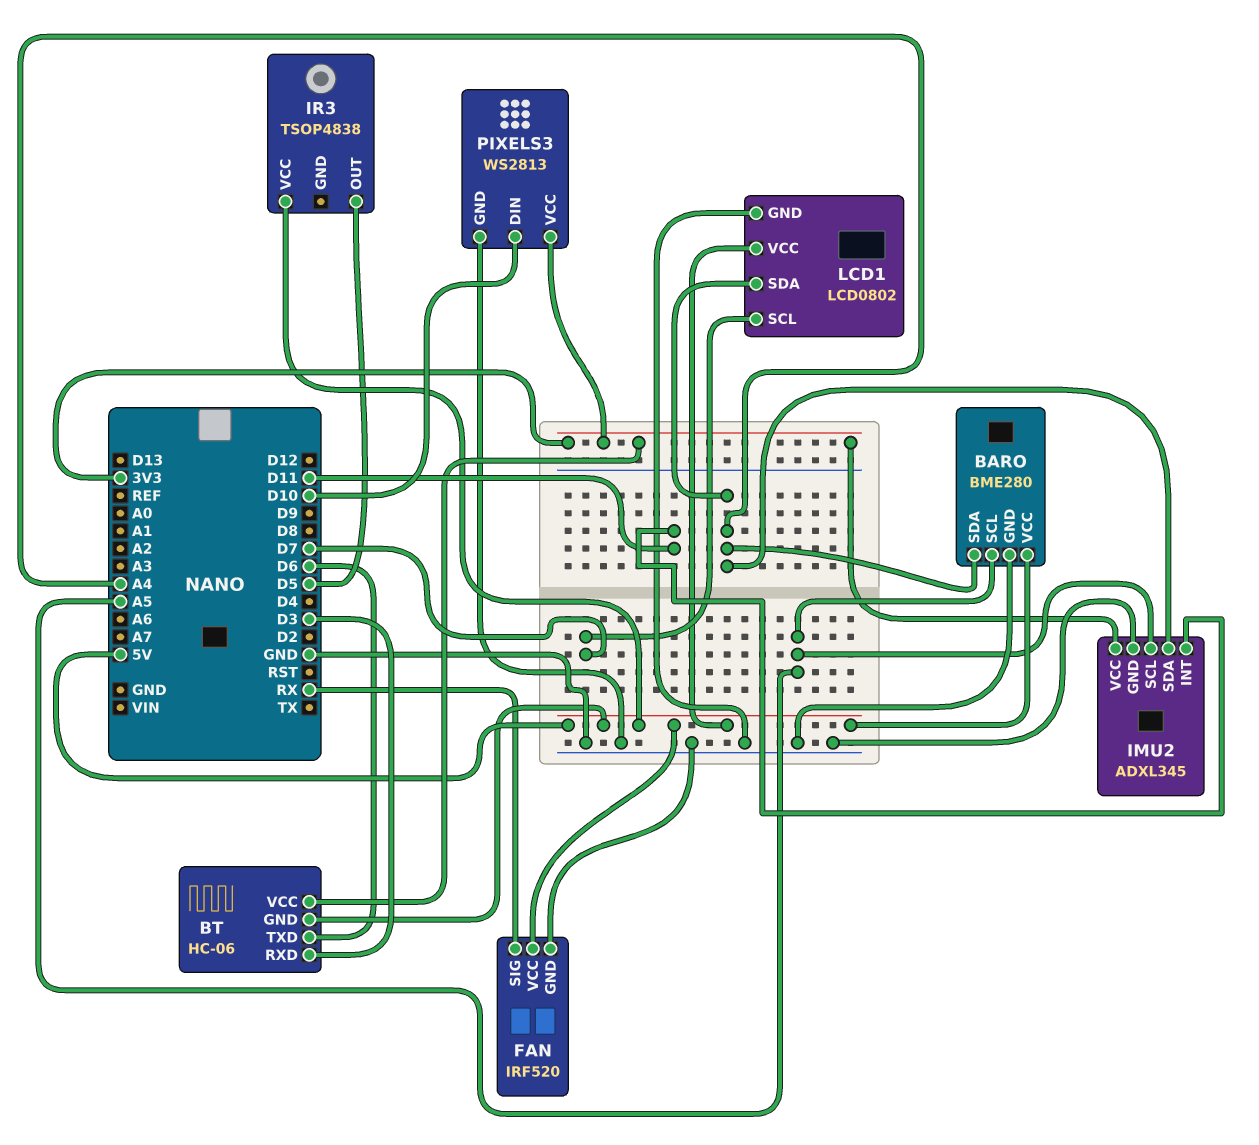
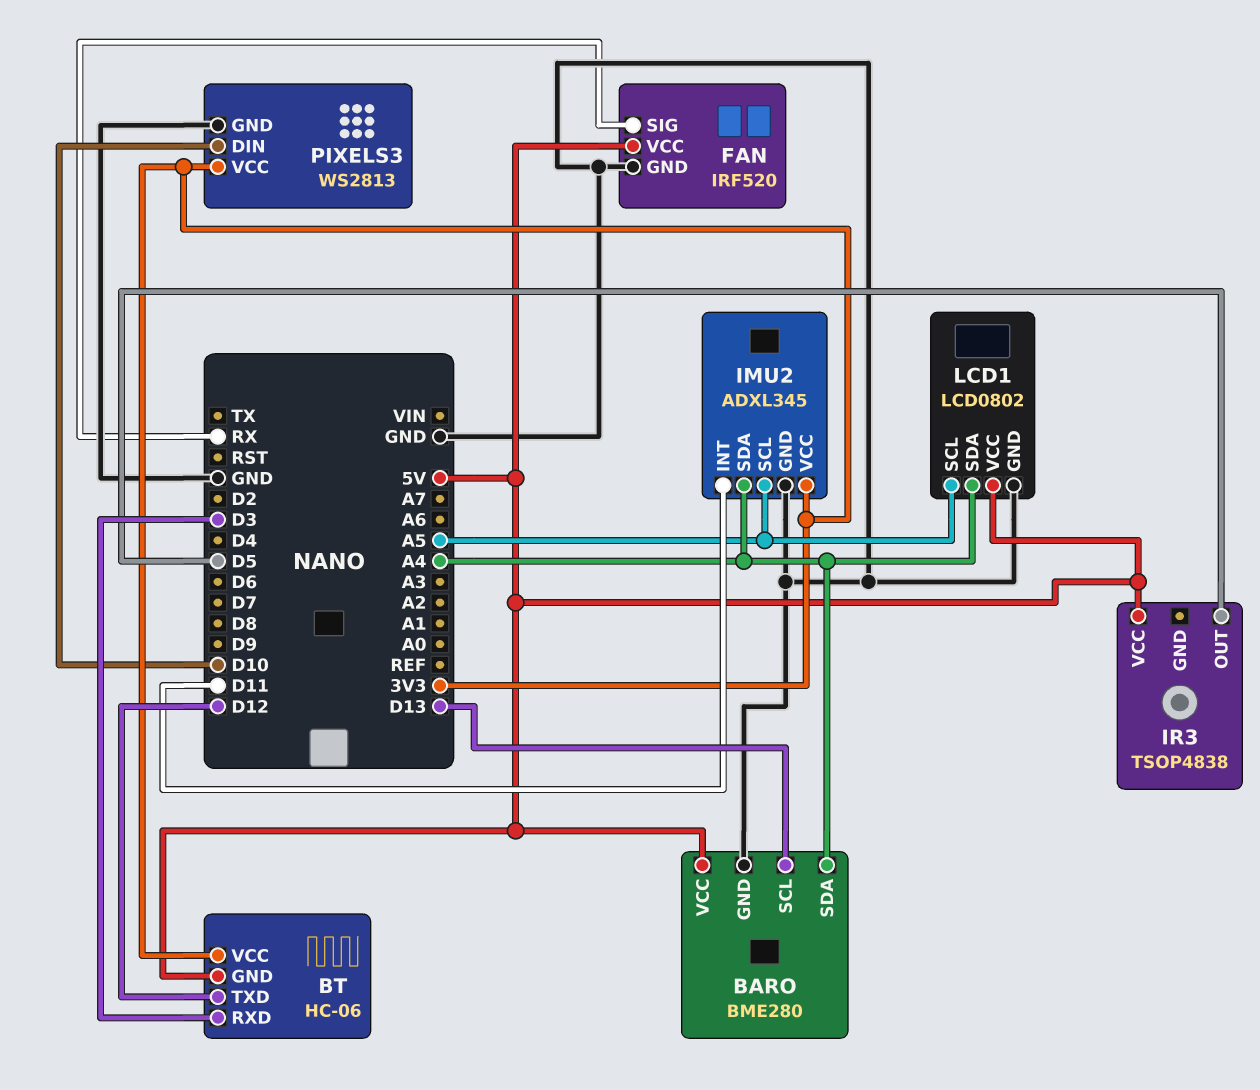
BARO pin SCL: A5 -> D13
BT pin TXD: D6 -> D12
LCD1 pin SCL: D7 -> A5

